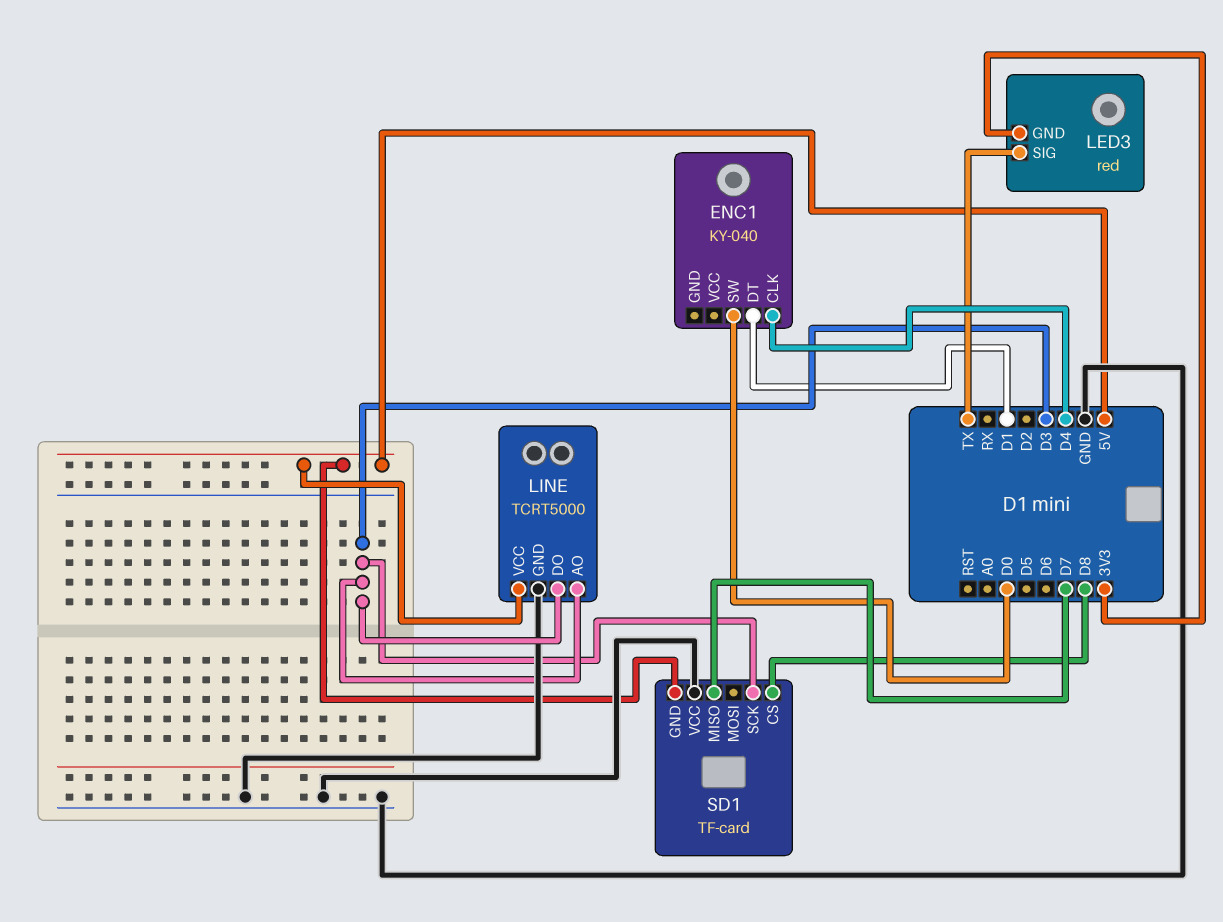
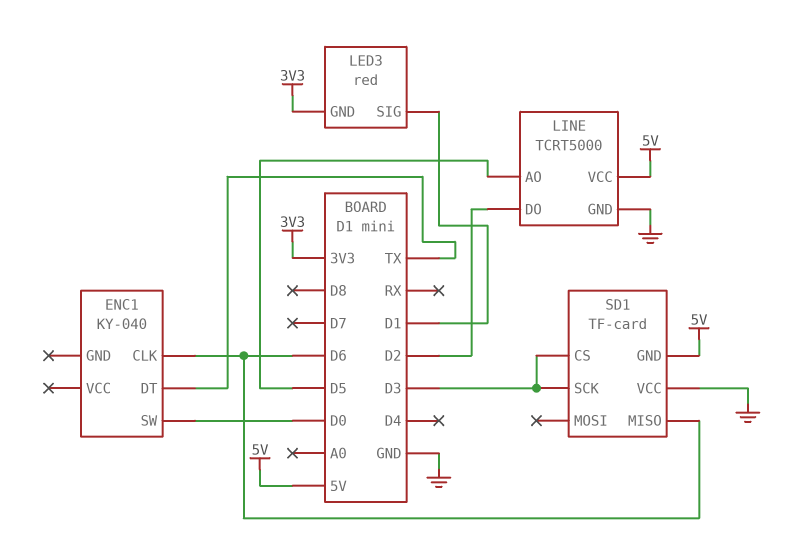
ENC1 pin CLK: D4 -> D6
ENC1 pin DT: D1 -> TX
LED3 pin SIG: TX -> D1
LINE pin AO: D3 -> D5
LINE pin DO: D3 -> D2
SD1 pin CS: D8 -> D3
SD1 pin MISO: D7 -> D6

